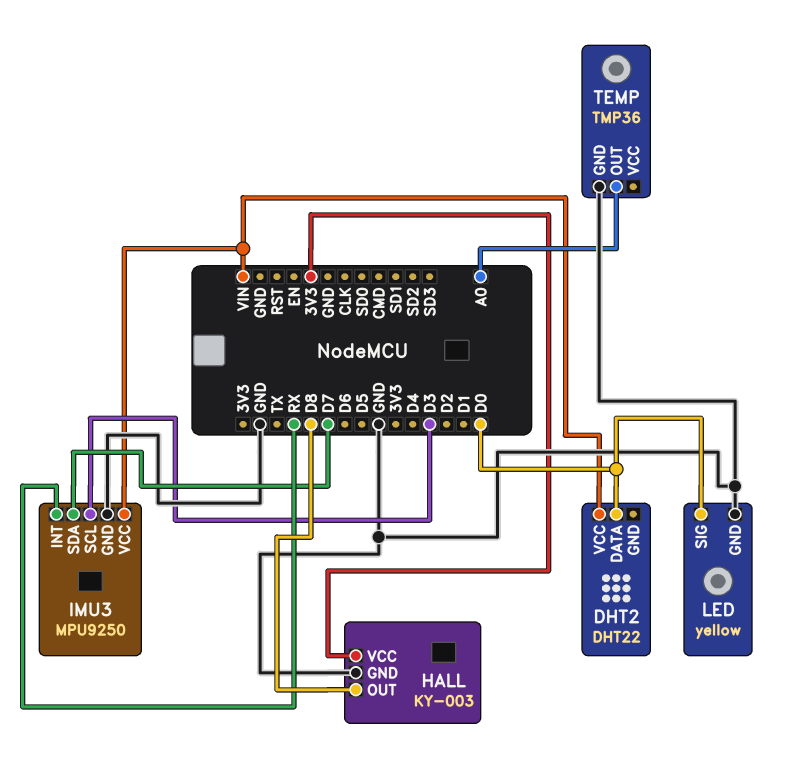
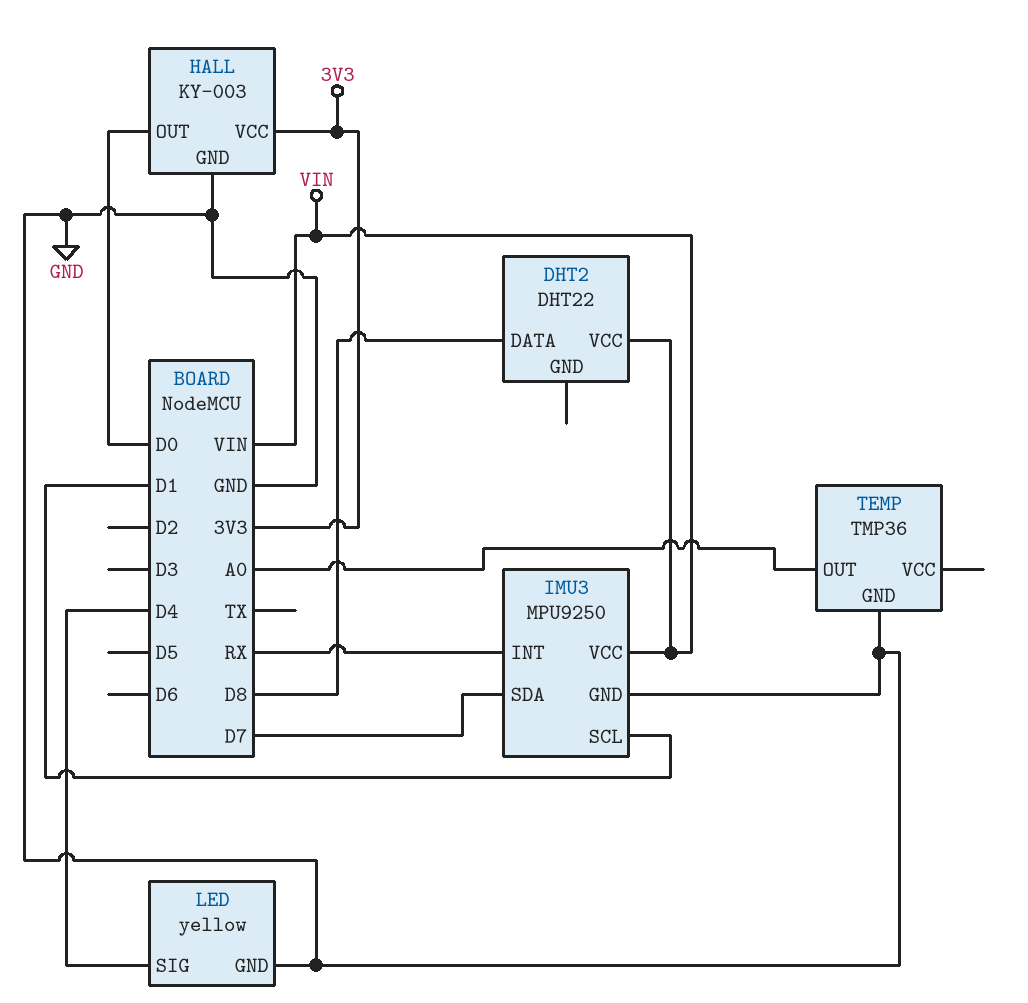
DHT2 pin DATA: D0 -> D8
HALL pin OUT: D8 -> D0
IMU3 pin SCL: D3 -> D1
LED pin SIG: D0 -> D4

